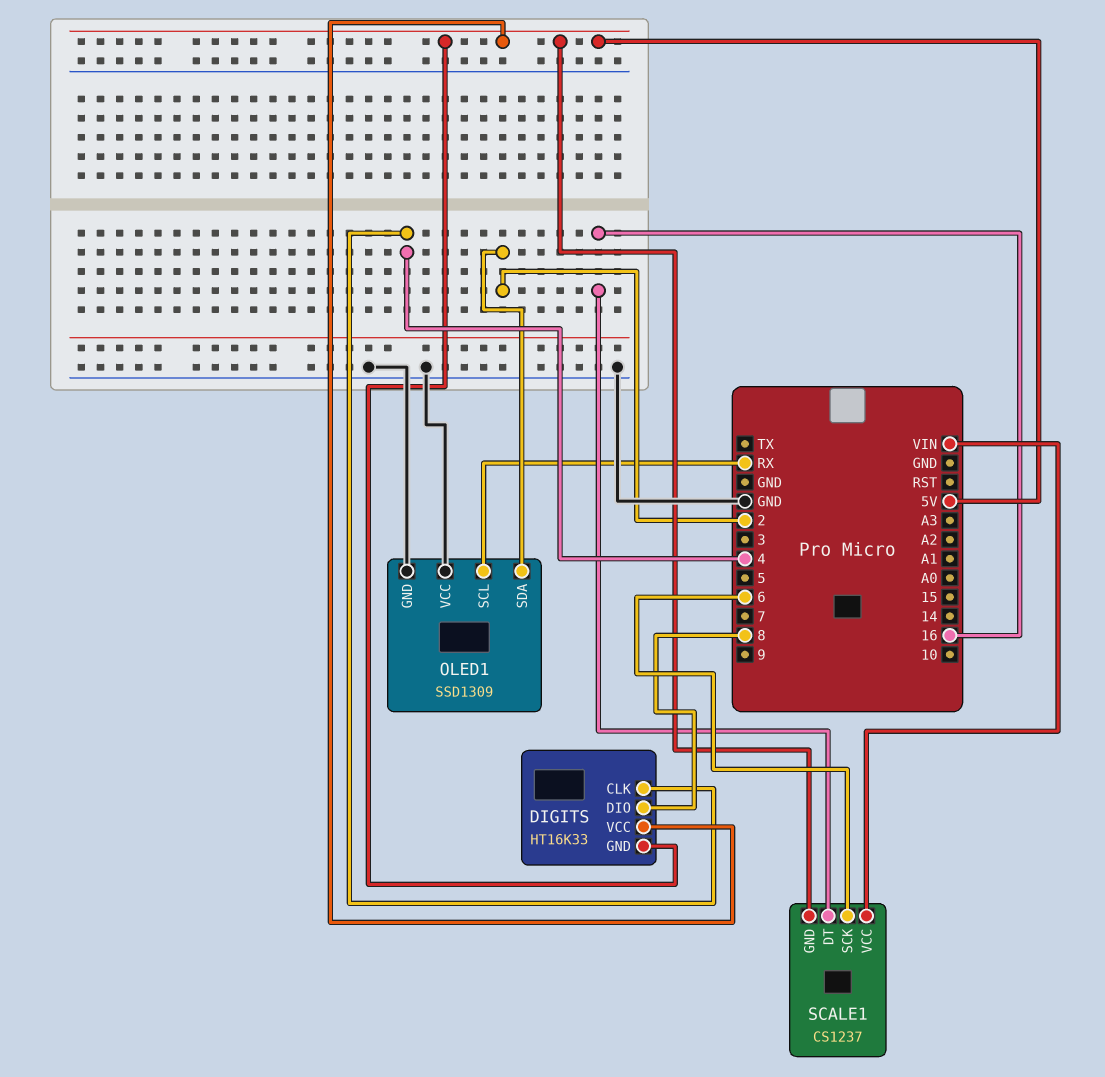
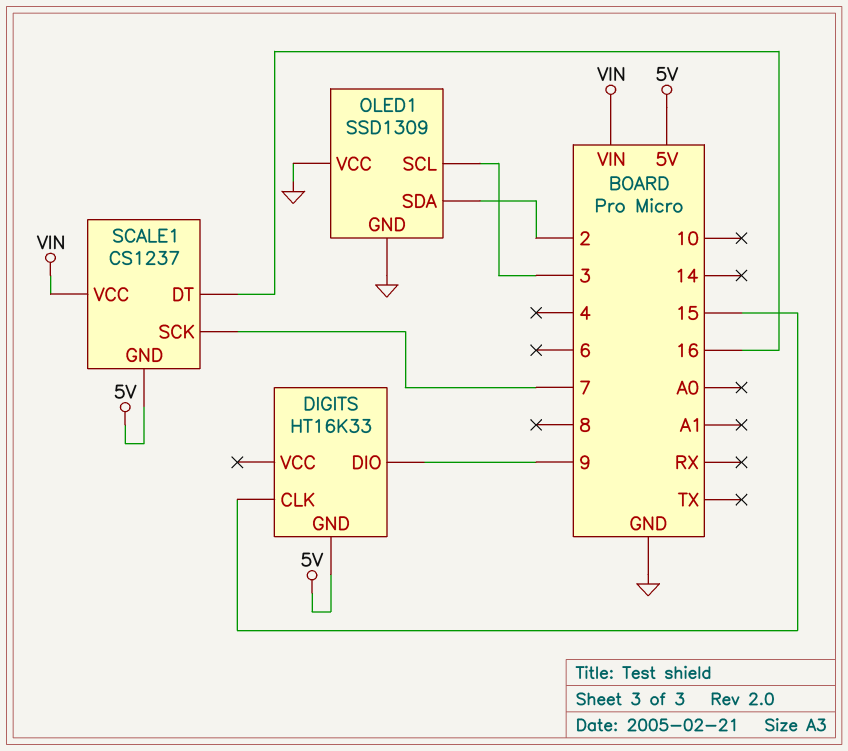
DIGITS pin CLK: 4 -> 15
DIGITS pin DIO: 8 -> 9
DIGITS pin VCC: 5V -> none
OLED1 pin SCL: RX -> 3
SCALE1 pin SCK: 6 -> 7

